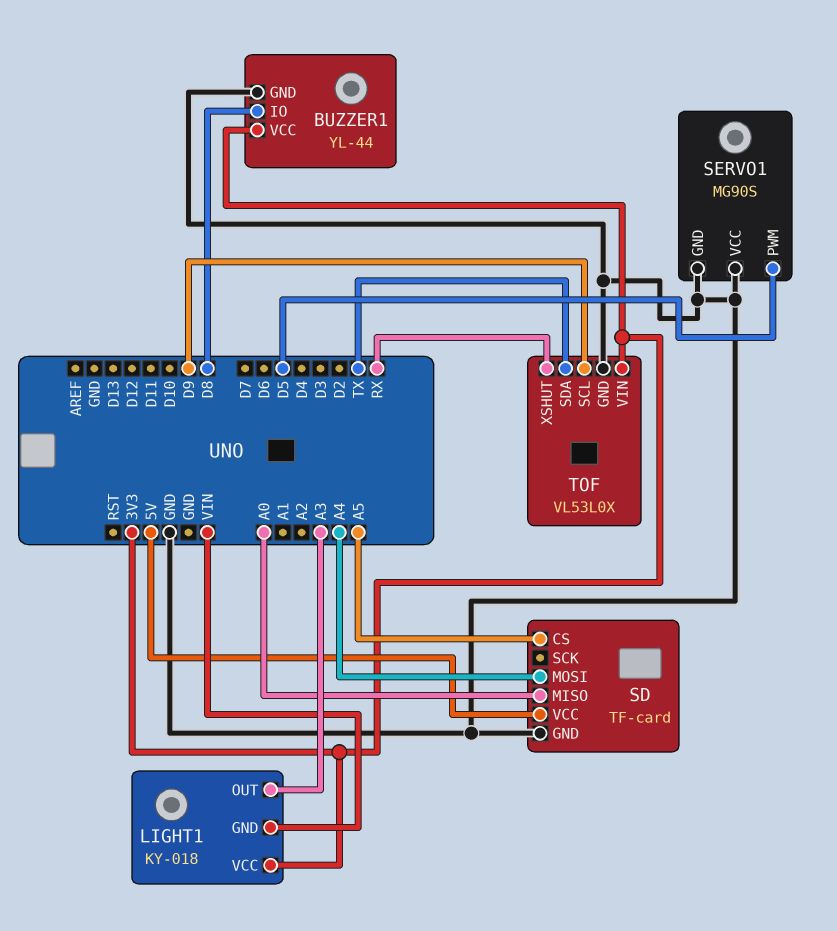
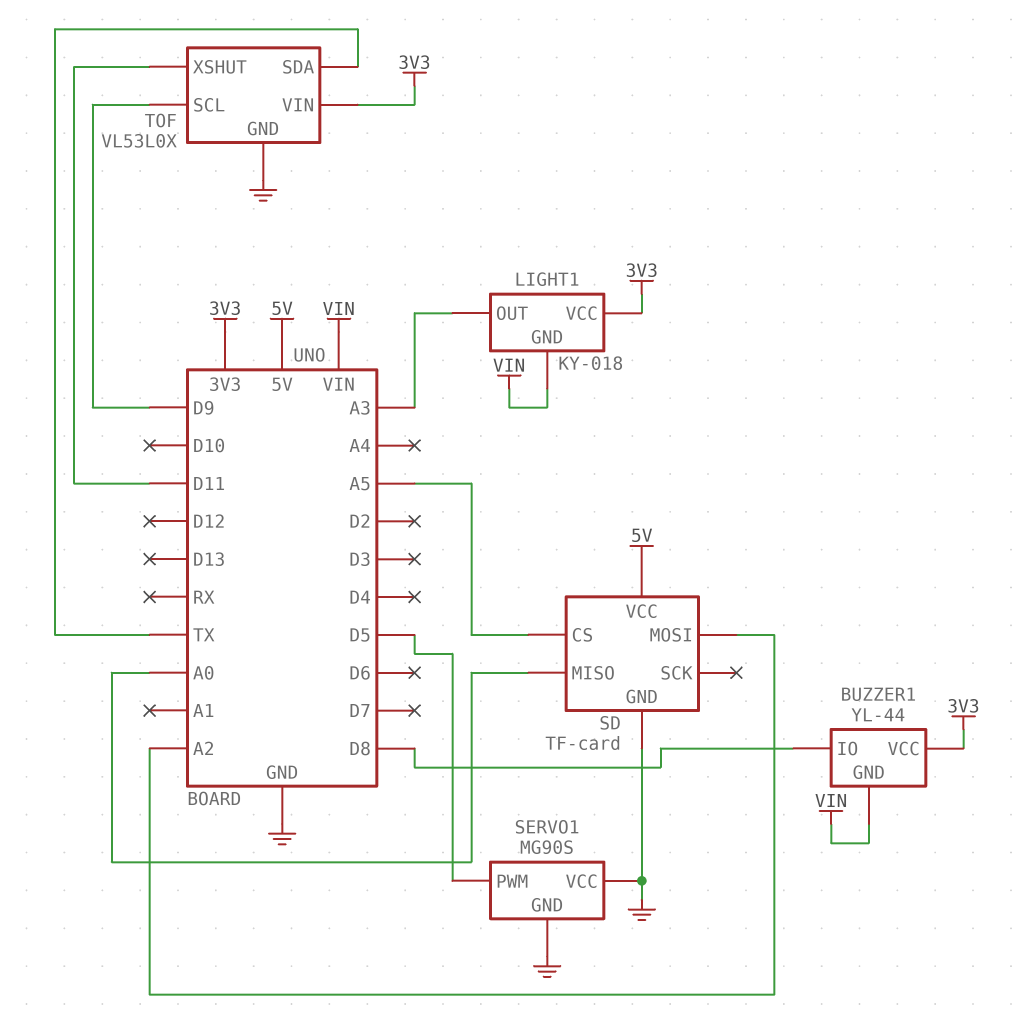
BUZZER1 pin GND: GND -> VIN
SD pin MOSI: A4 -> A2
TOF pin XSHUT: RX -> D11

